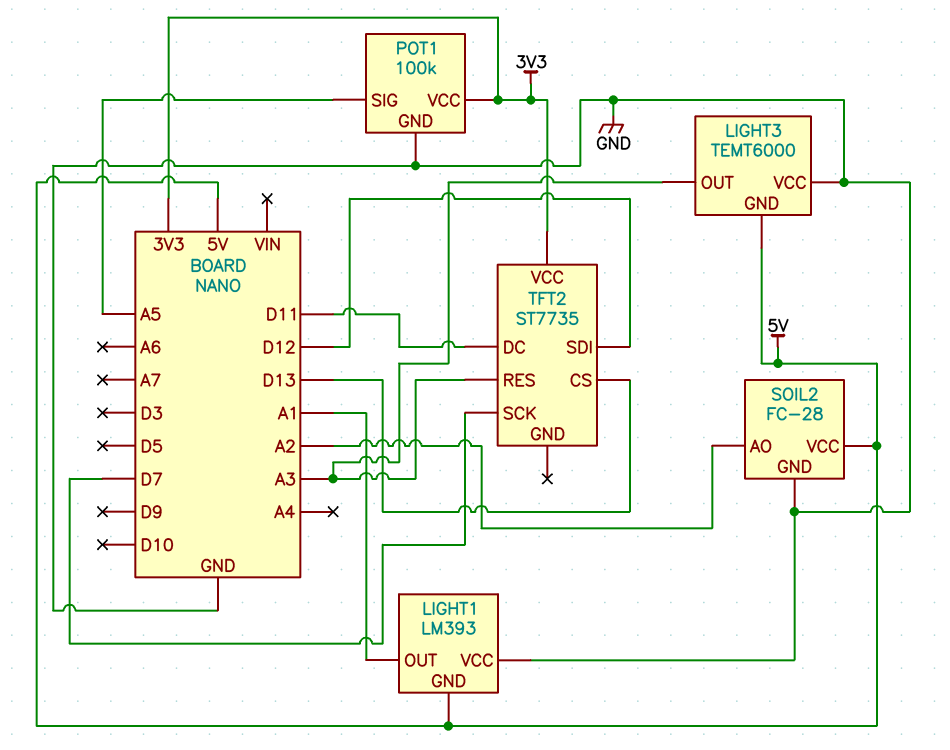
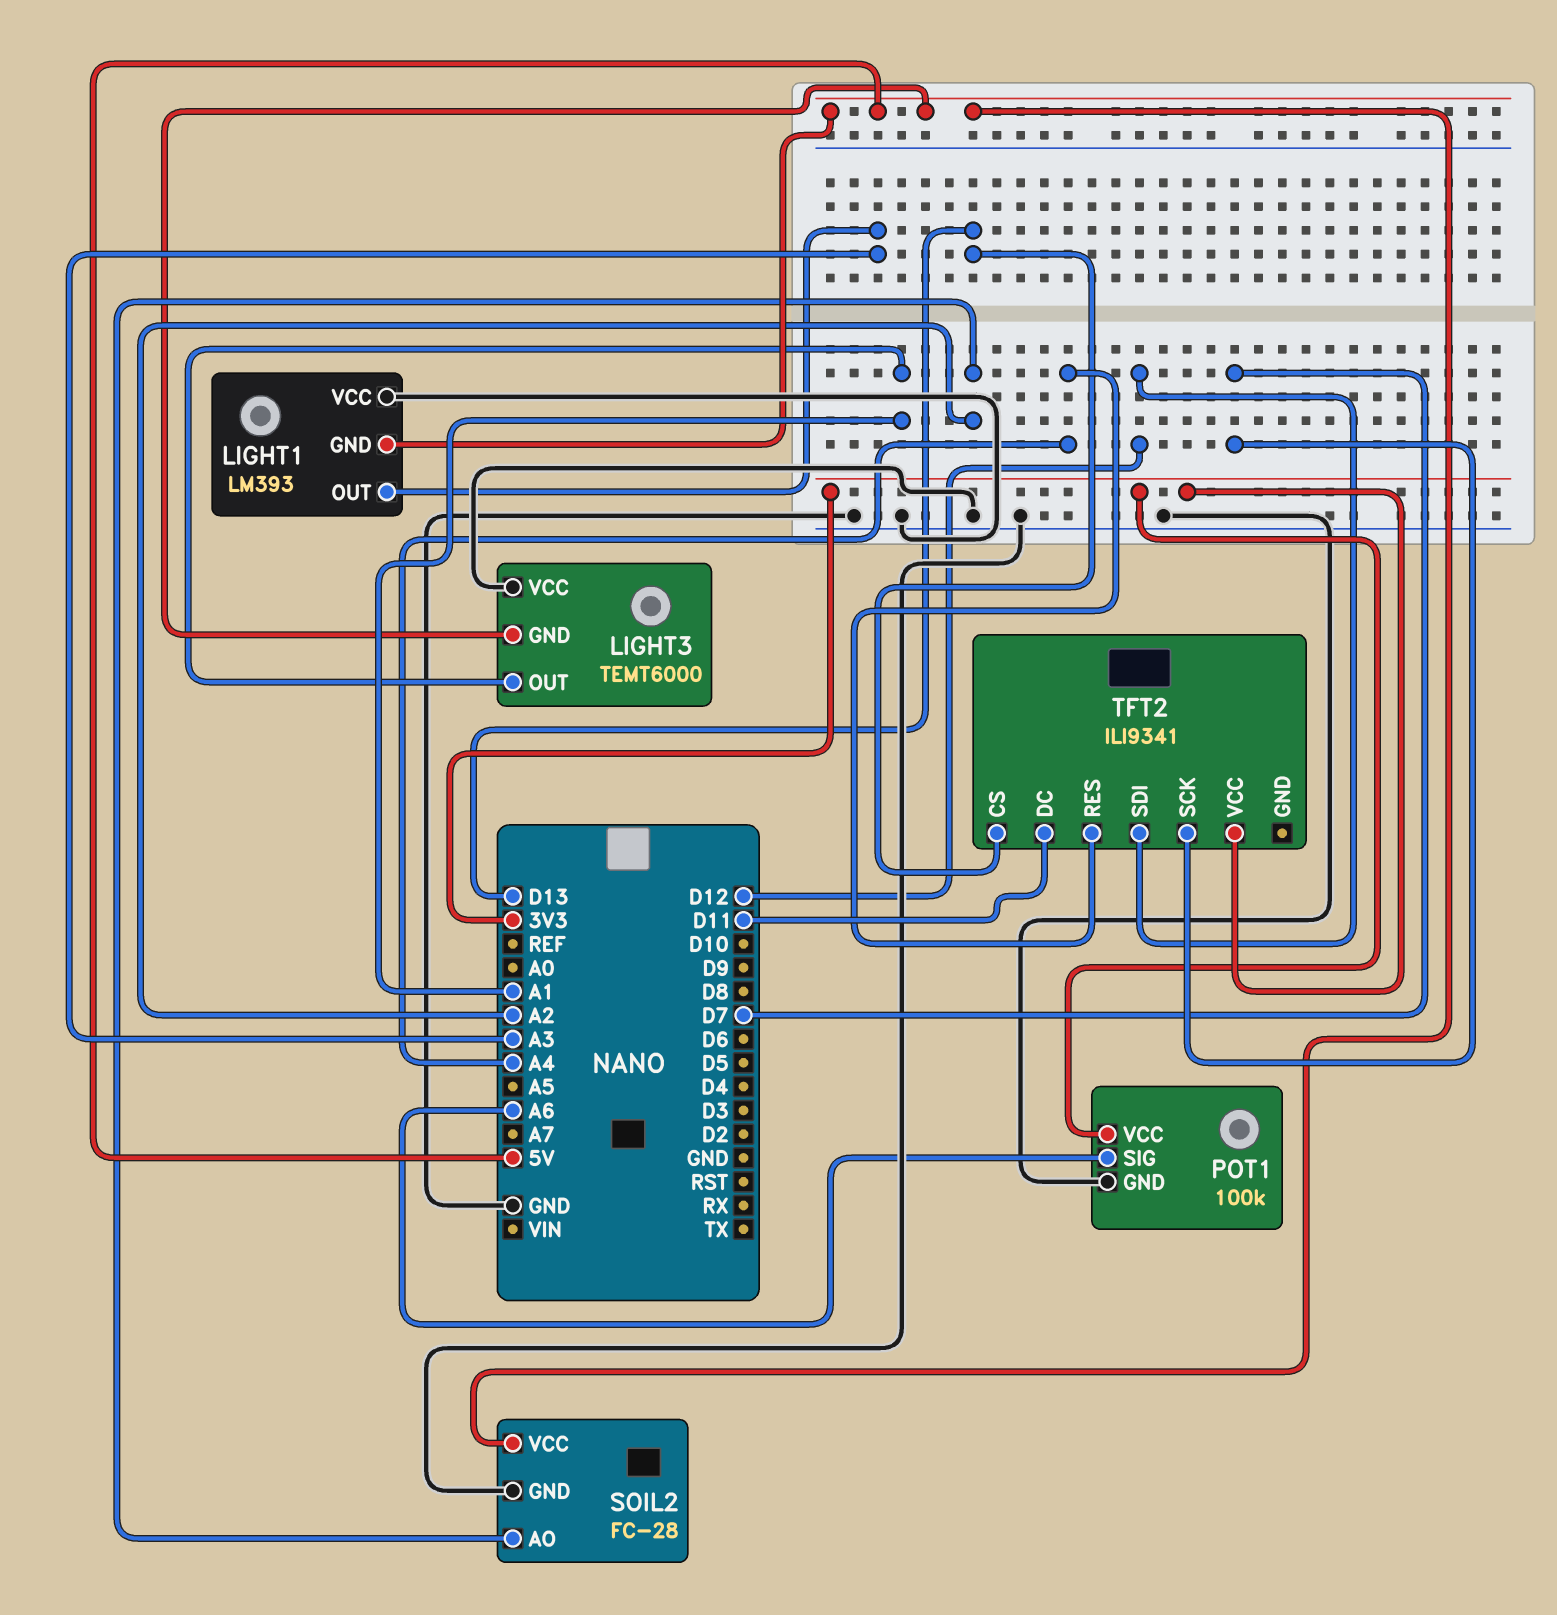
LIGHT1 pin OUT: A1 -> A3
LIGHT3 pin OUT: A3 -> A1
POT1 pin SIG: A5 -> A6
TFT2: ST7735 -> ILI9341
TFT2 pin RES: A3 -> A4

